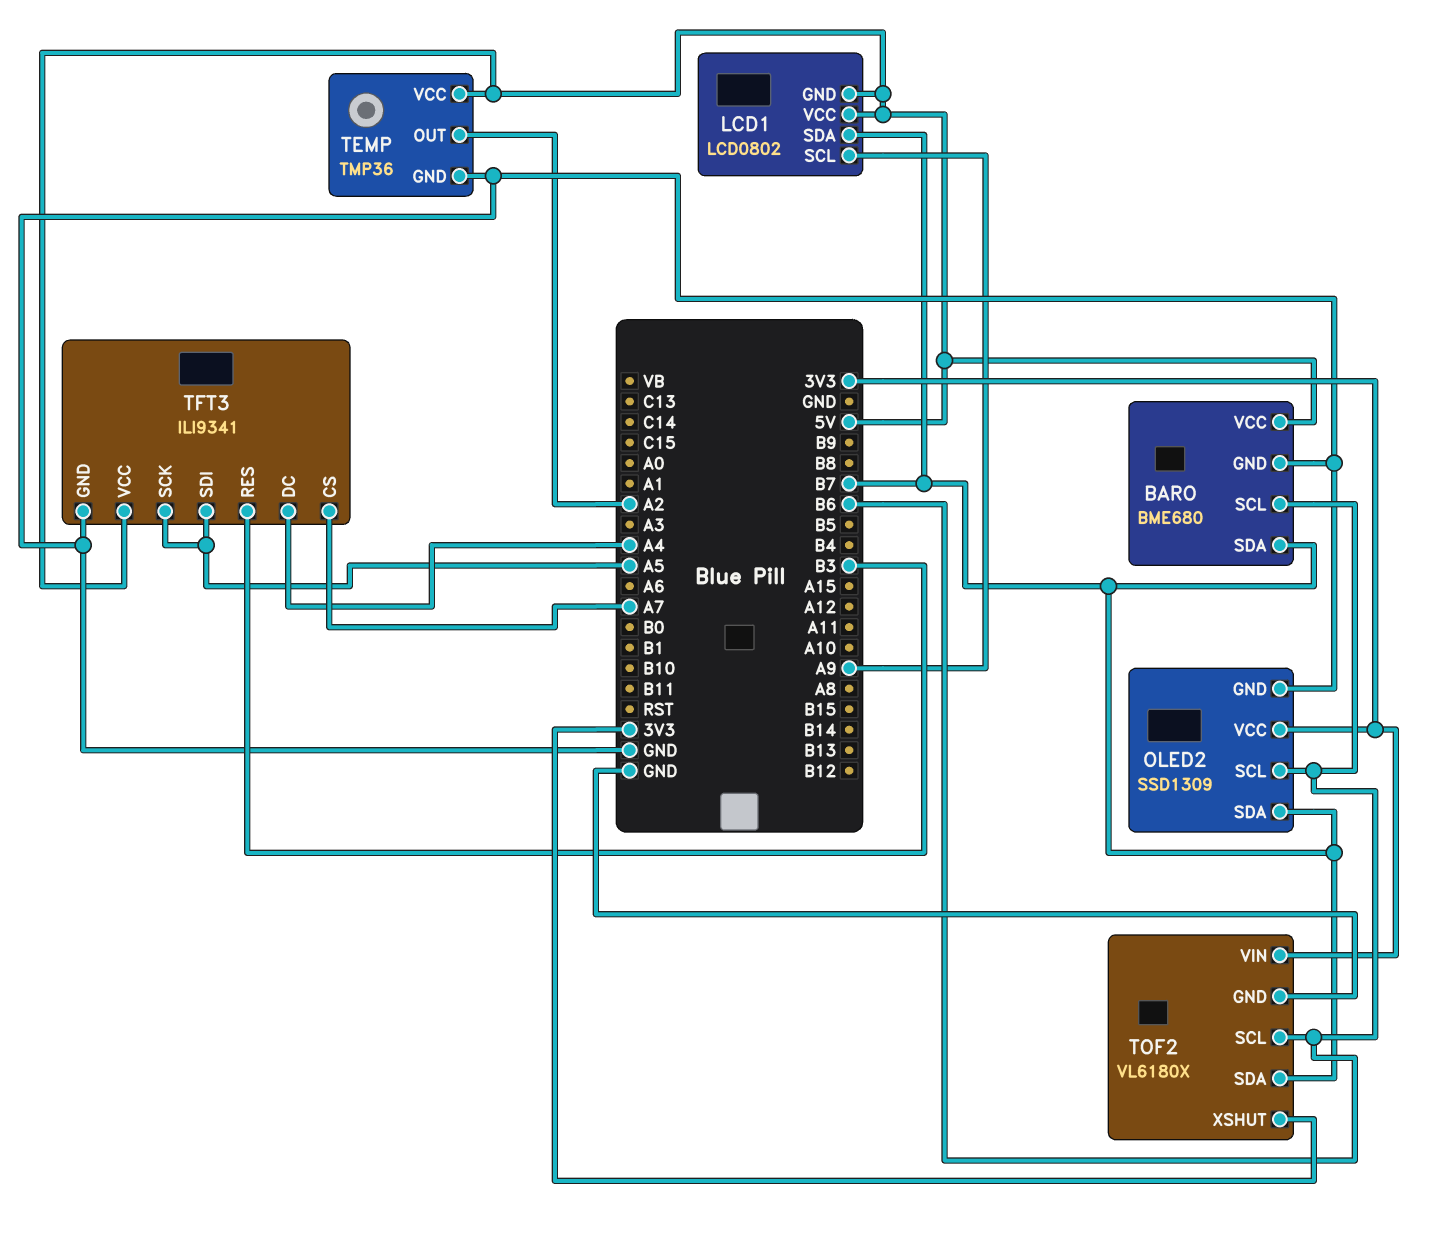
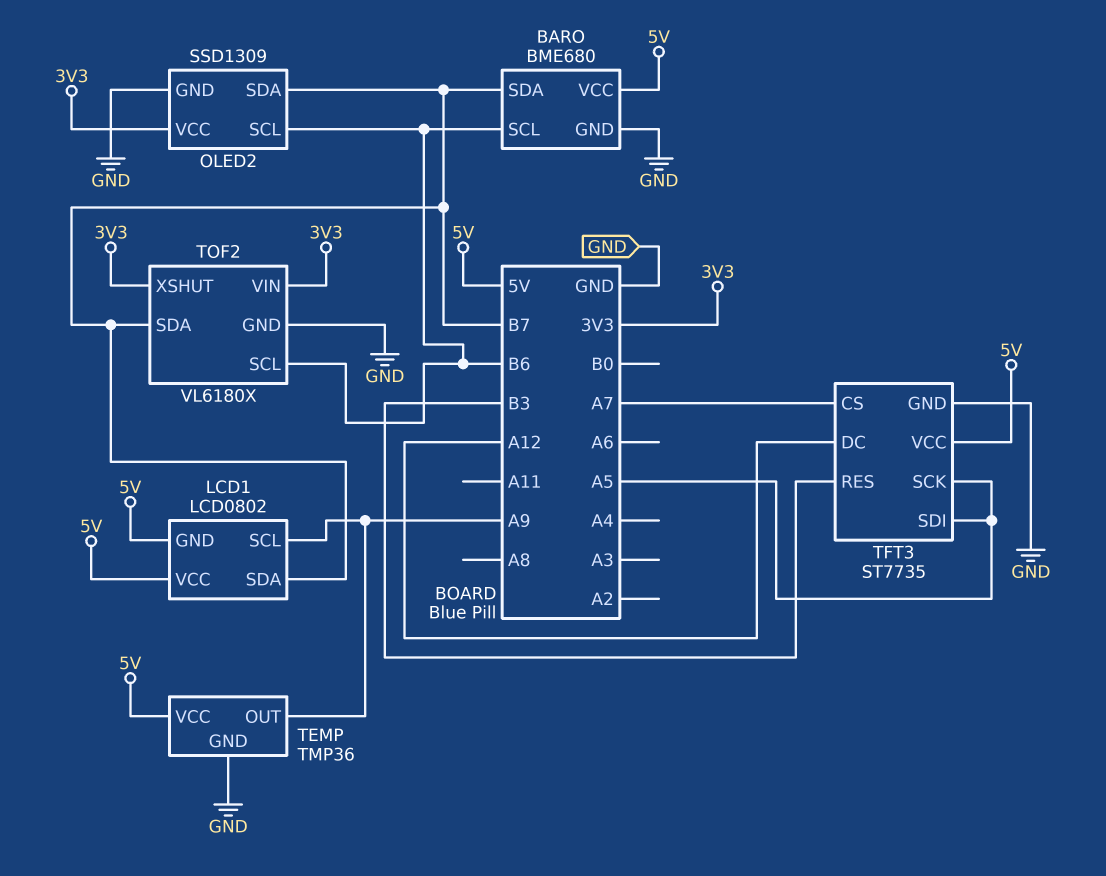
TEMP pin OUT: A2 -> A9
TFT3: ILI9341 -> ST7735
TFT3 pin DC: A4 -> A12

